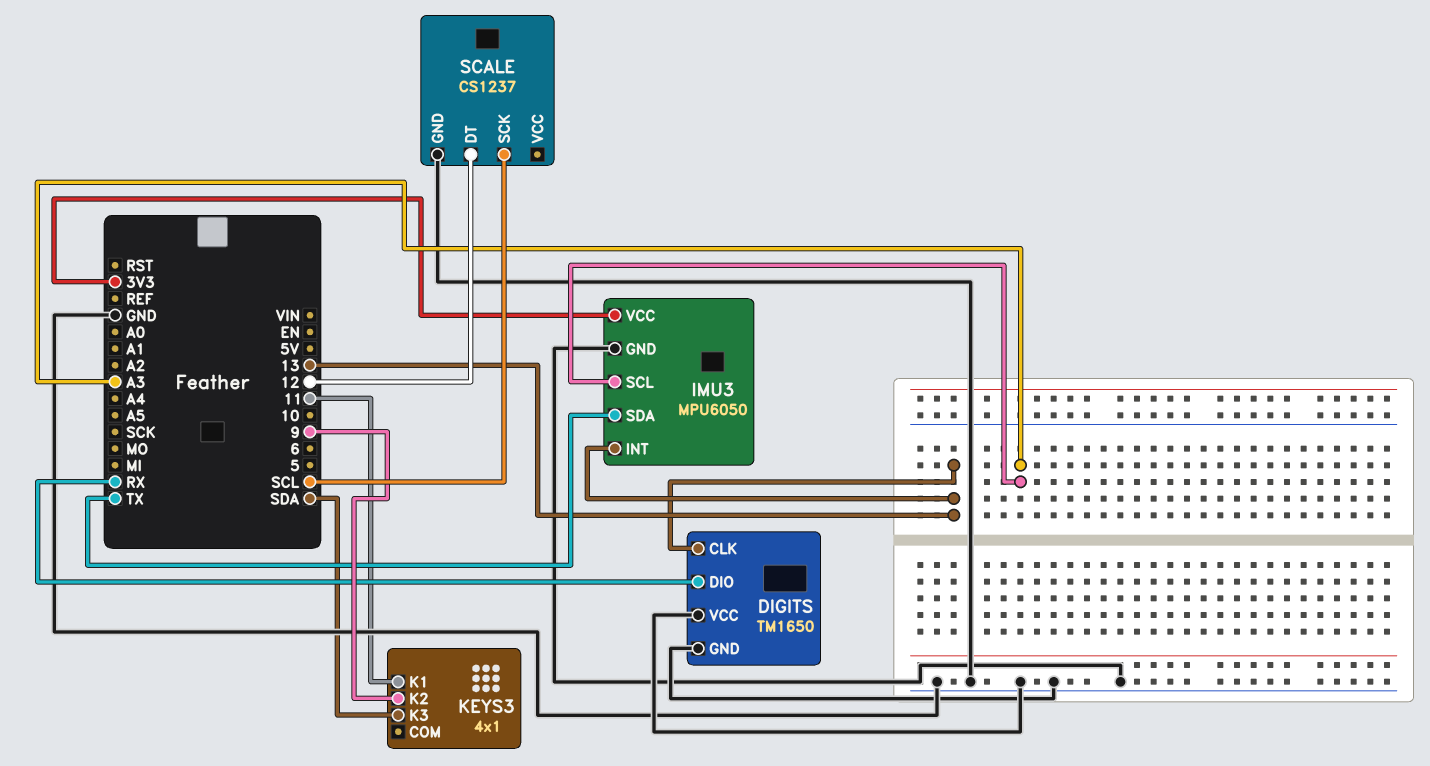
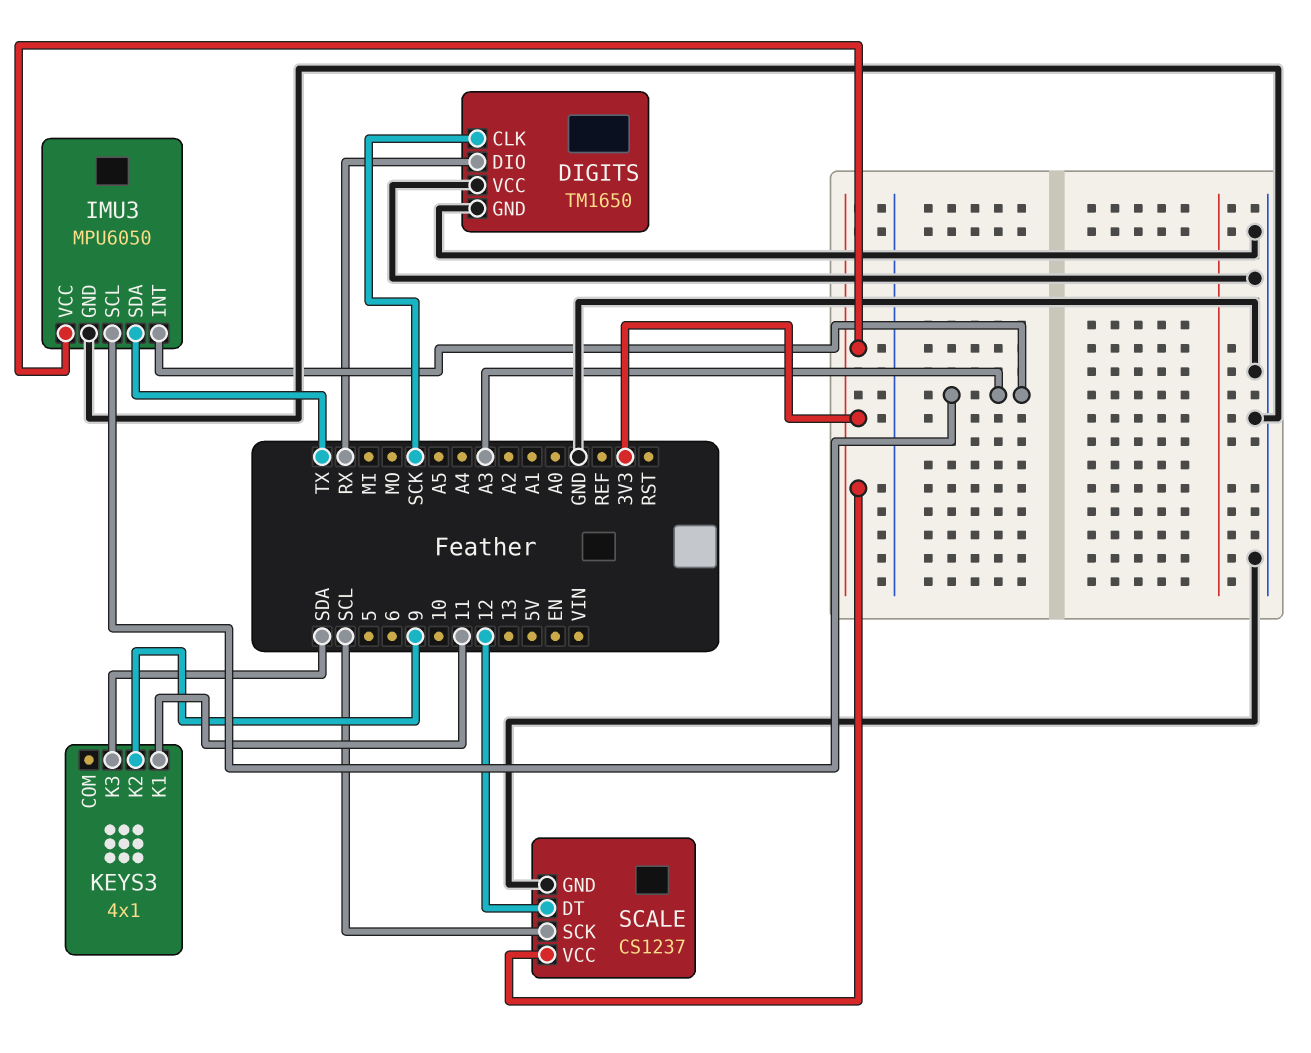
DIGITS pin CLK: 13 -> SCK
IMU3 pin INT: 13 -> A3
SCALE pin VCC: none -> 3V3

